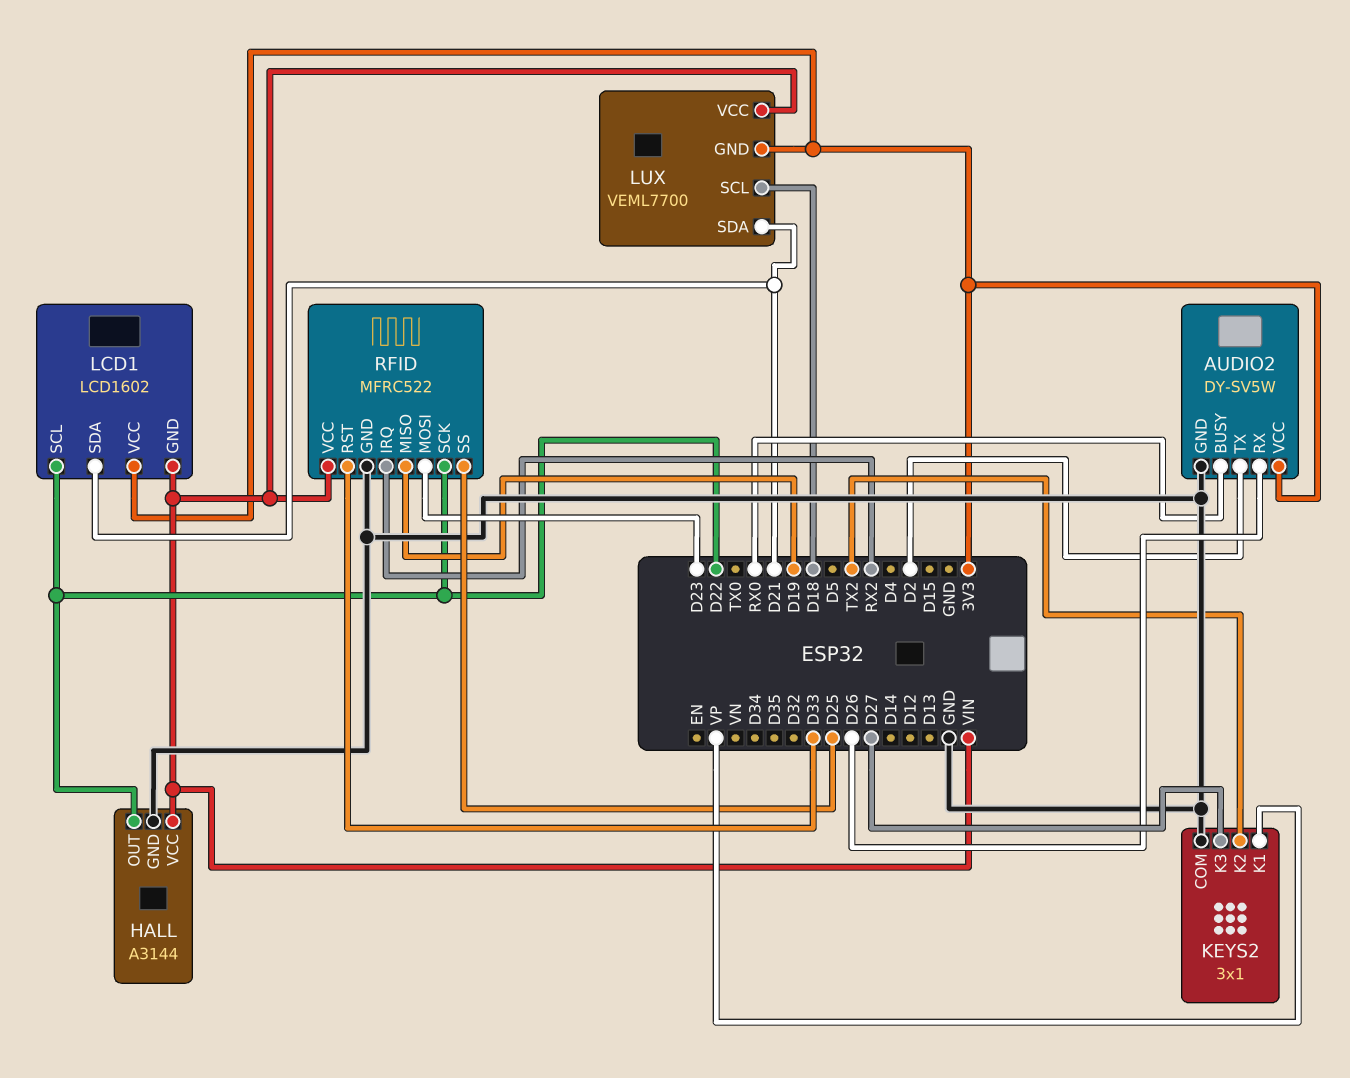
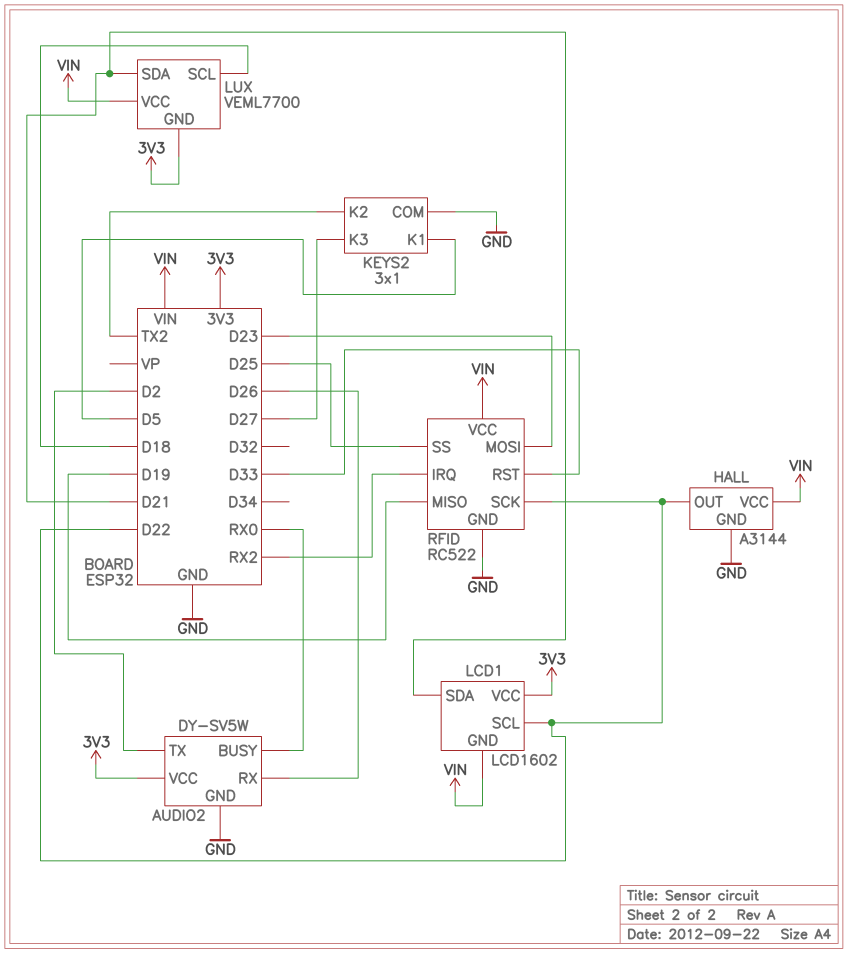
KEYS2 pin K1: VP -> D5
RFID: MFRC522 -> RC522

